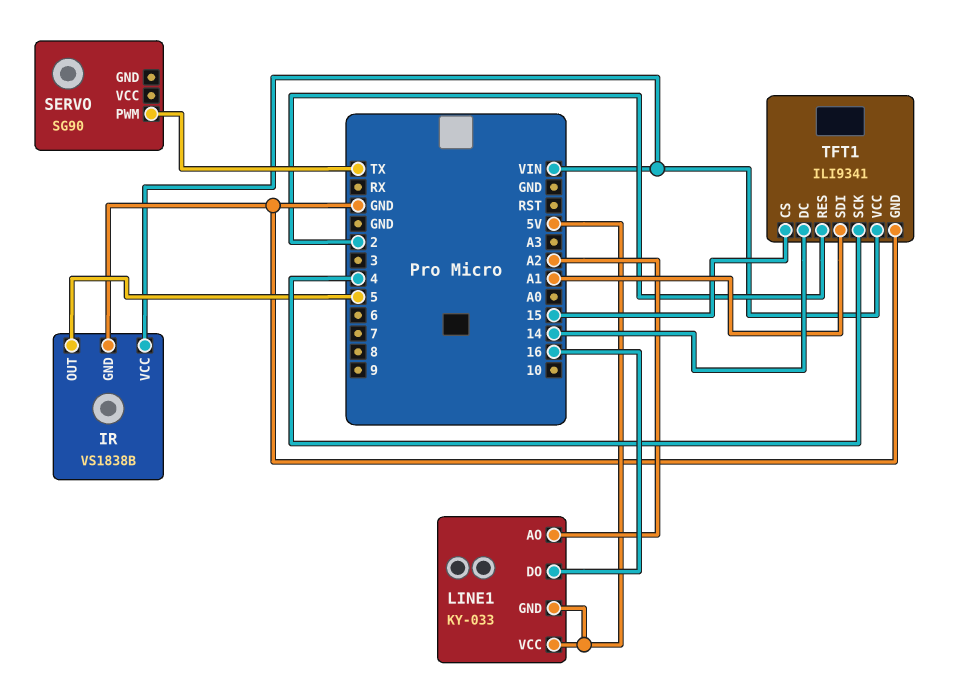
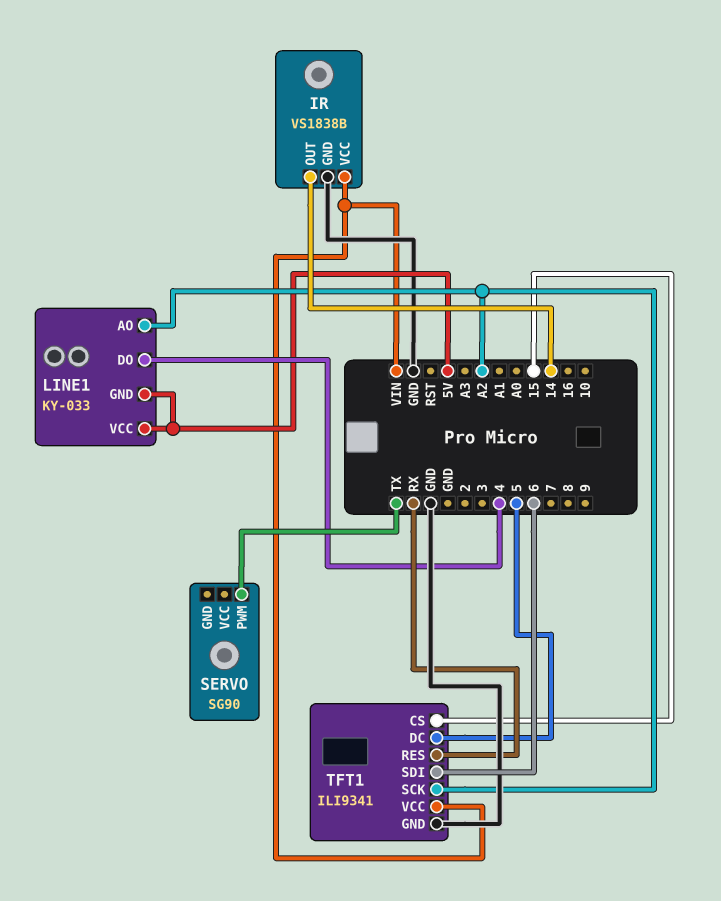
IR pin OUT: 5 -> 14
LINE1 pin DO: 16 -> 4
TFT1 pin DC: 14 -> 5
TFT1 pin RES: 2 -> RX
TFT1 pin SCK: 4 -> A2
TFT1 pin SDI: A1 -> 6

